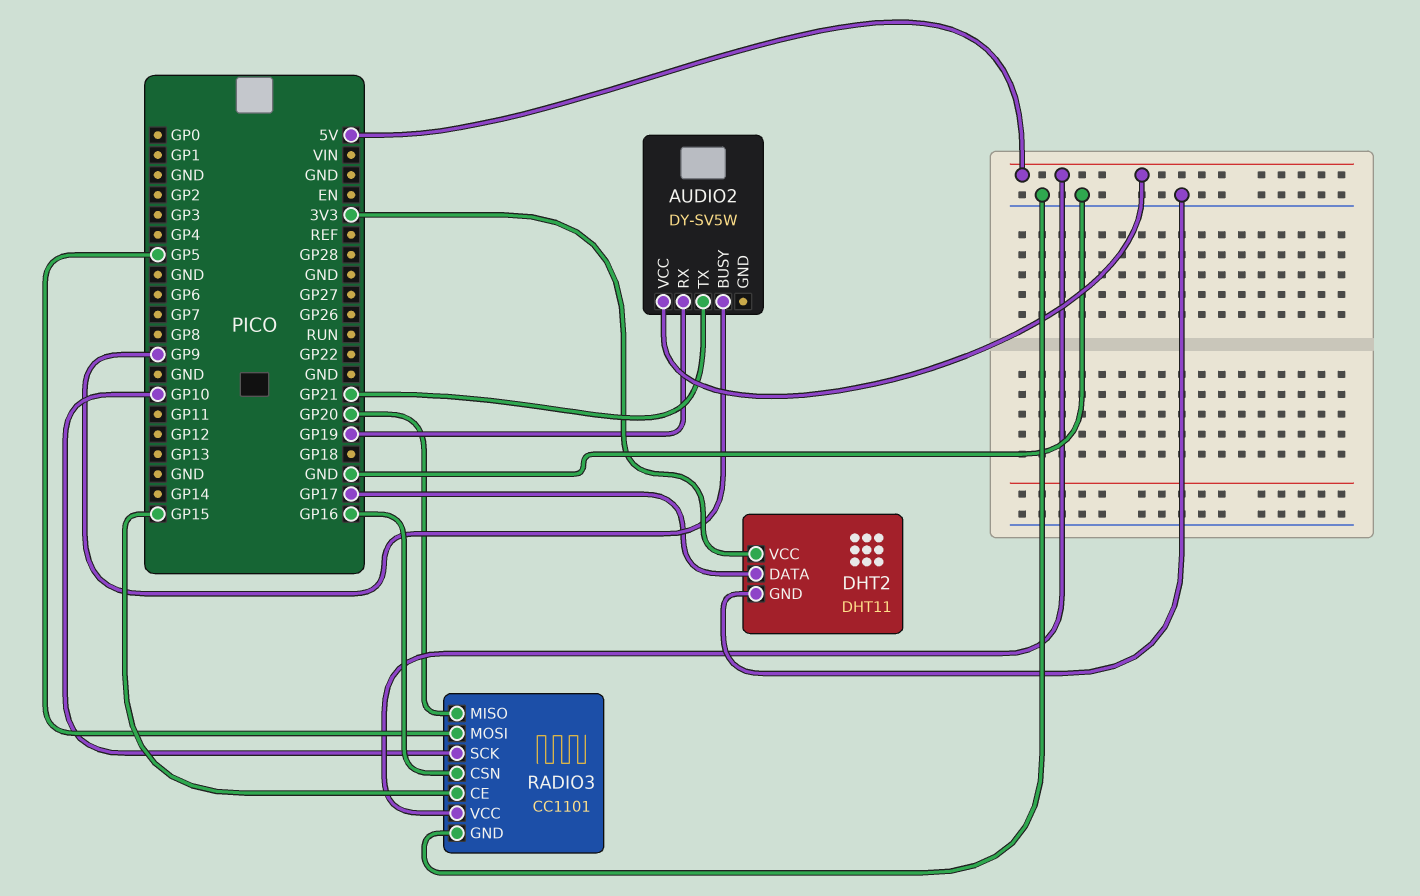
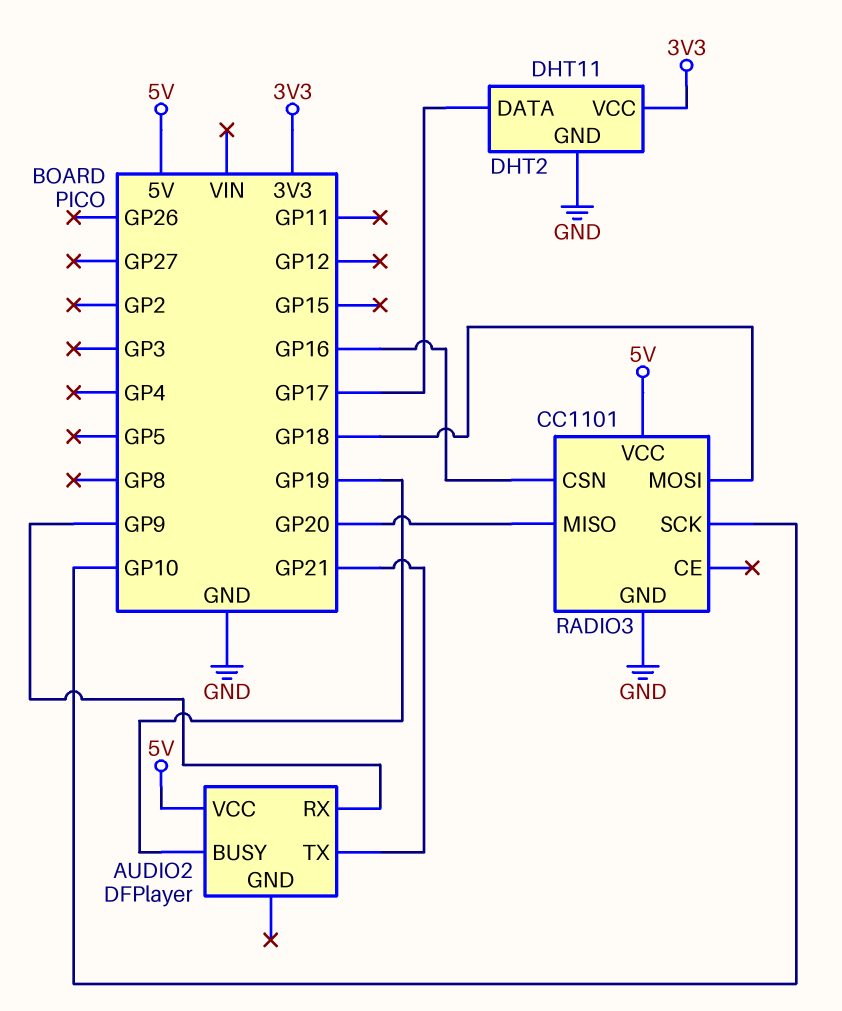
AUDIO2: DY-SV5W -> DFPlayer
AUDIO2 pin BUSY: GP9 -> GP19
AUDIO2 pin RX: GP19 -> GP9
RADIO3 pin CE: GP15 -> none
RADIO3 pin MOSI: GP5 -> GP18

